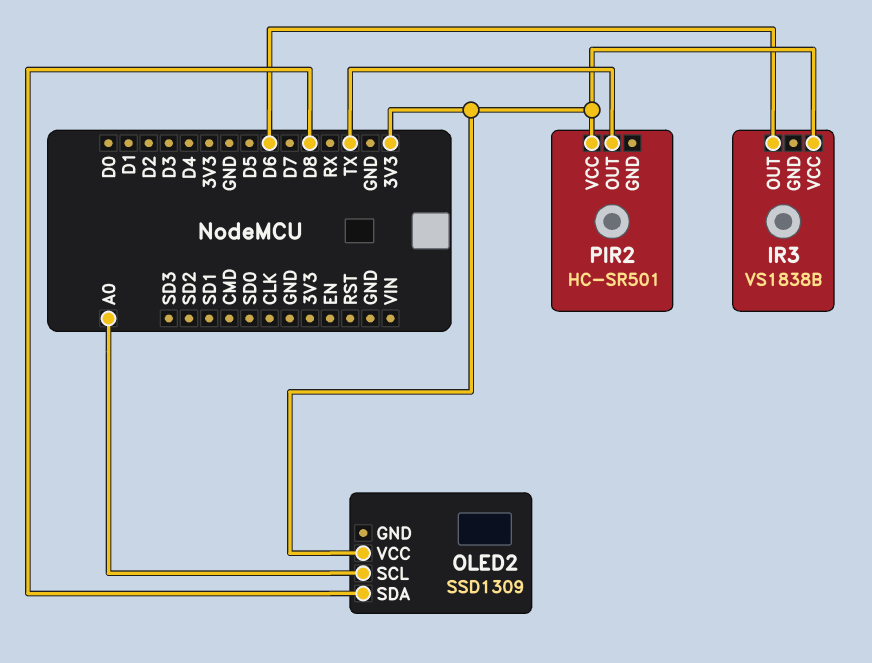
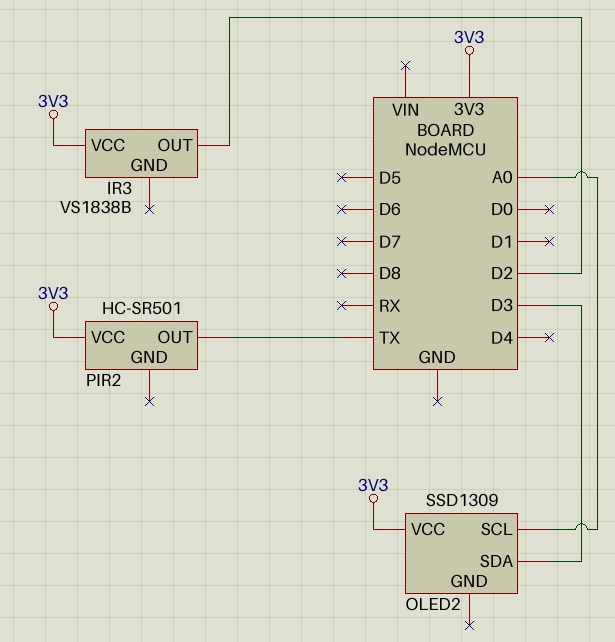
IR3 pin OUT: D6 -> D2
OLED2 pin SDA: D8 -> D3

